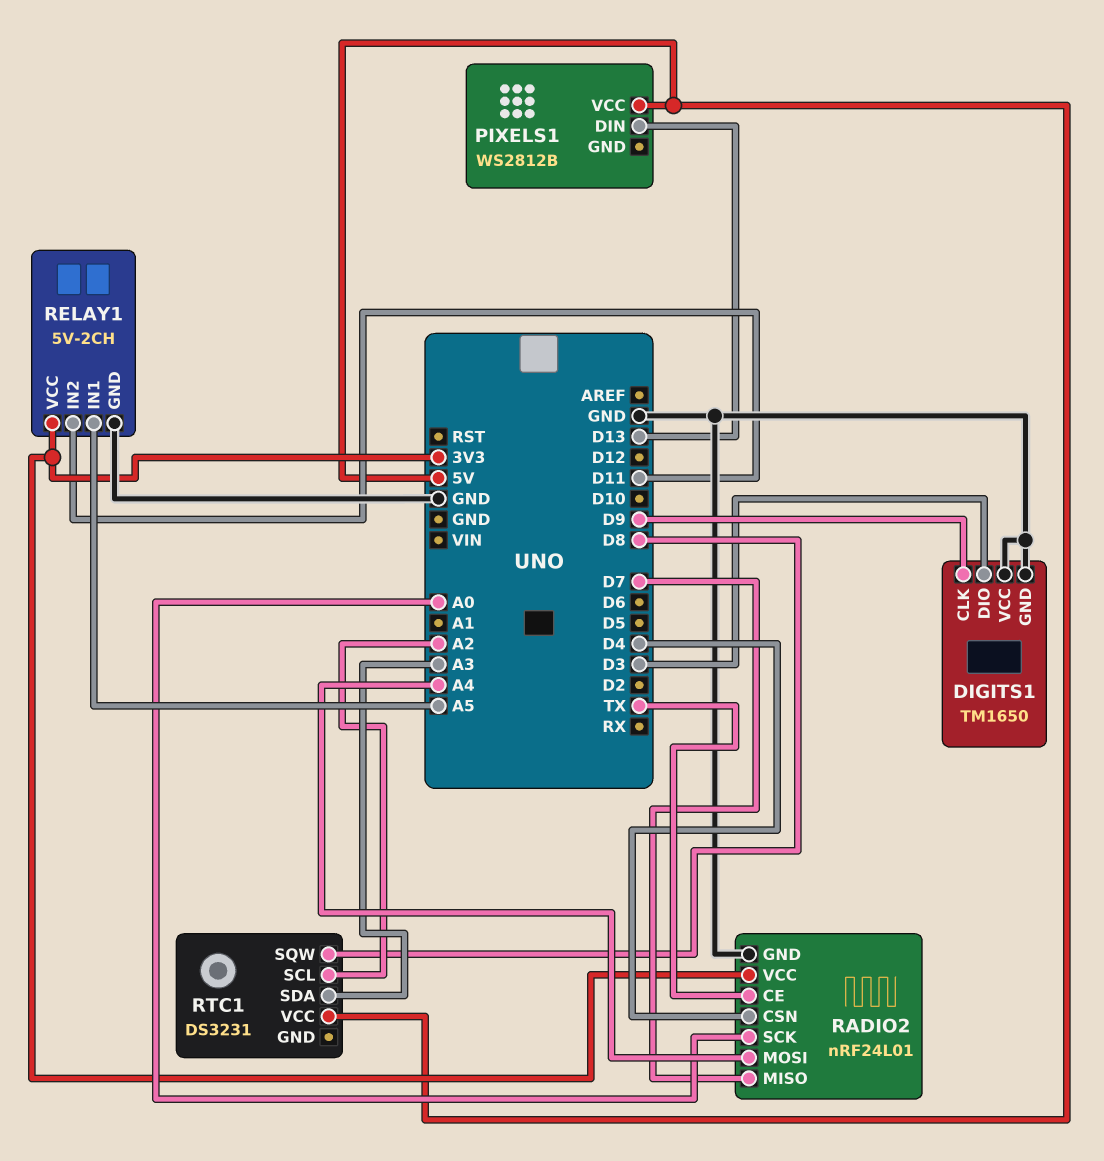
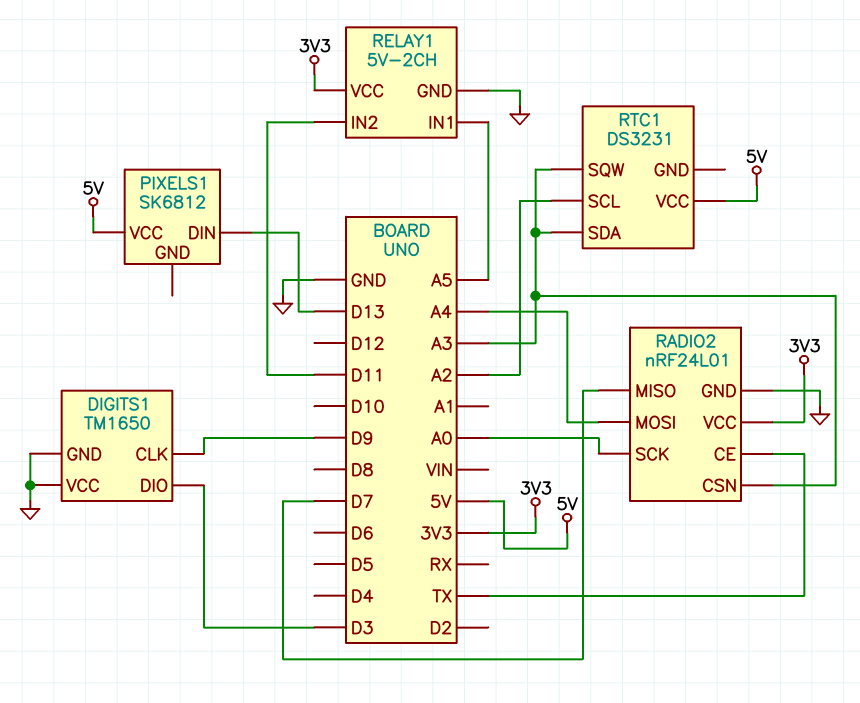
PIXELS1: WS2812B -> SK6812
RADIO2 pin CSN: D4 -> A3
RTC1 pin SQW: D8 -> A3

